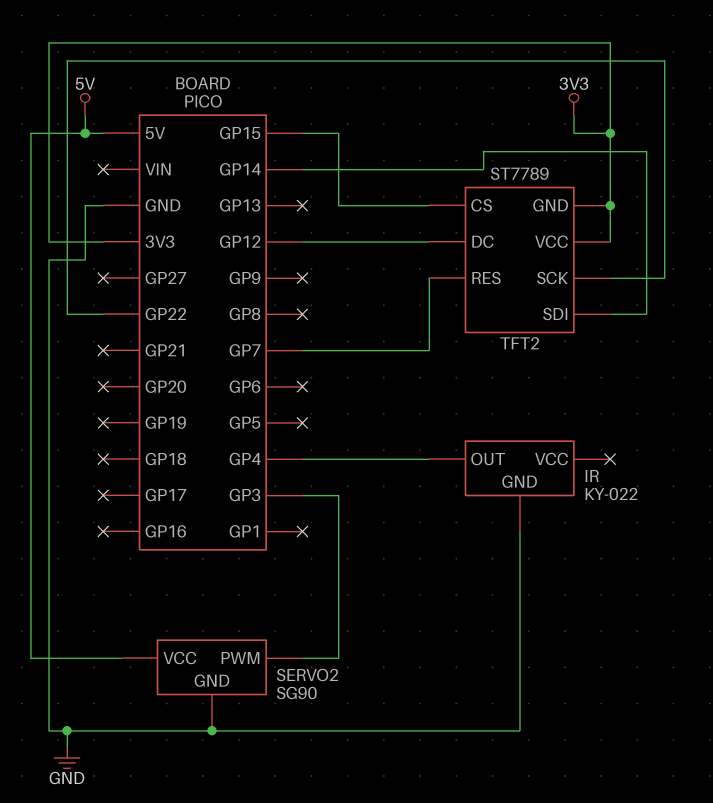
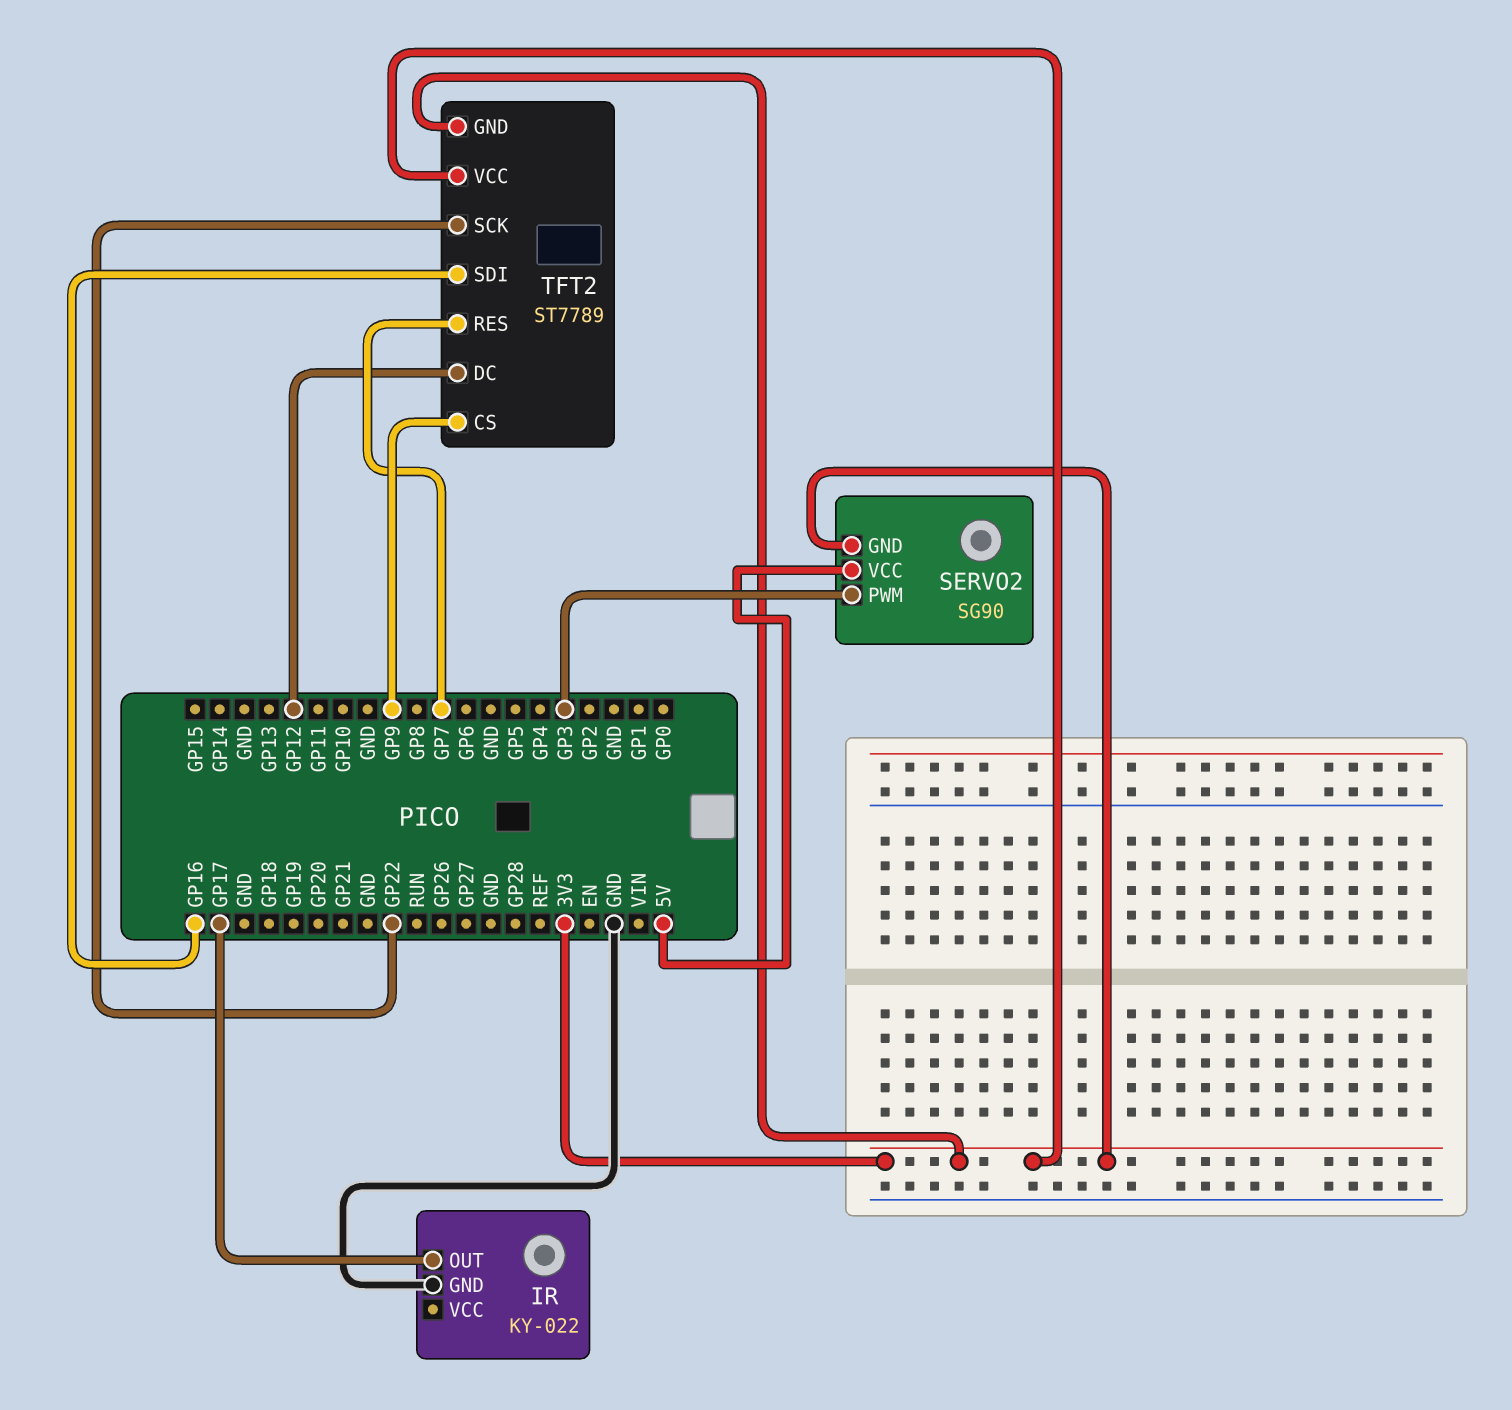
IR pin OUT: GP4 -> GP17
SERVO2 pin GND: GND -> 3V3
TFT2 pin CS: GP15 -> GP9
TFT2 pin SDI: GP14 -> GP16

